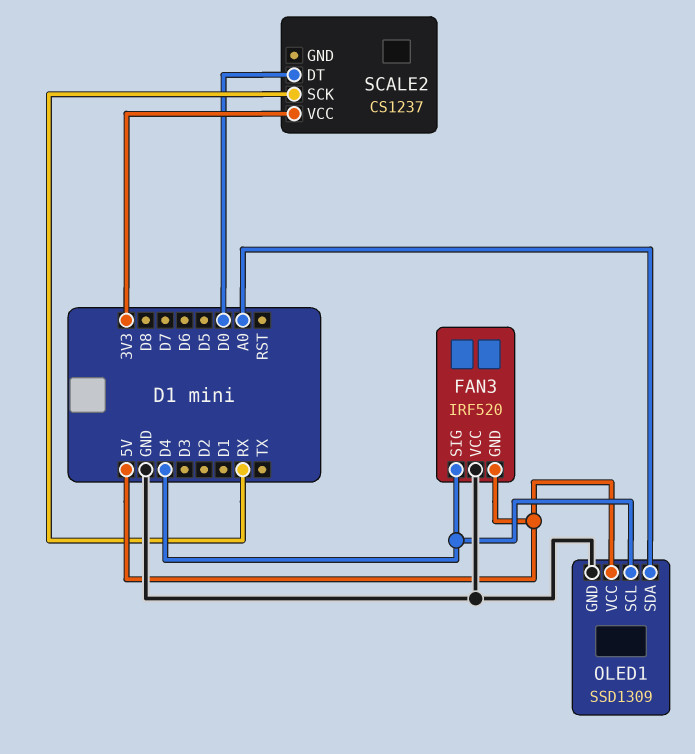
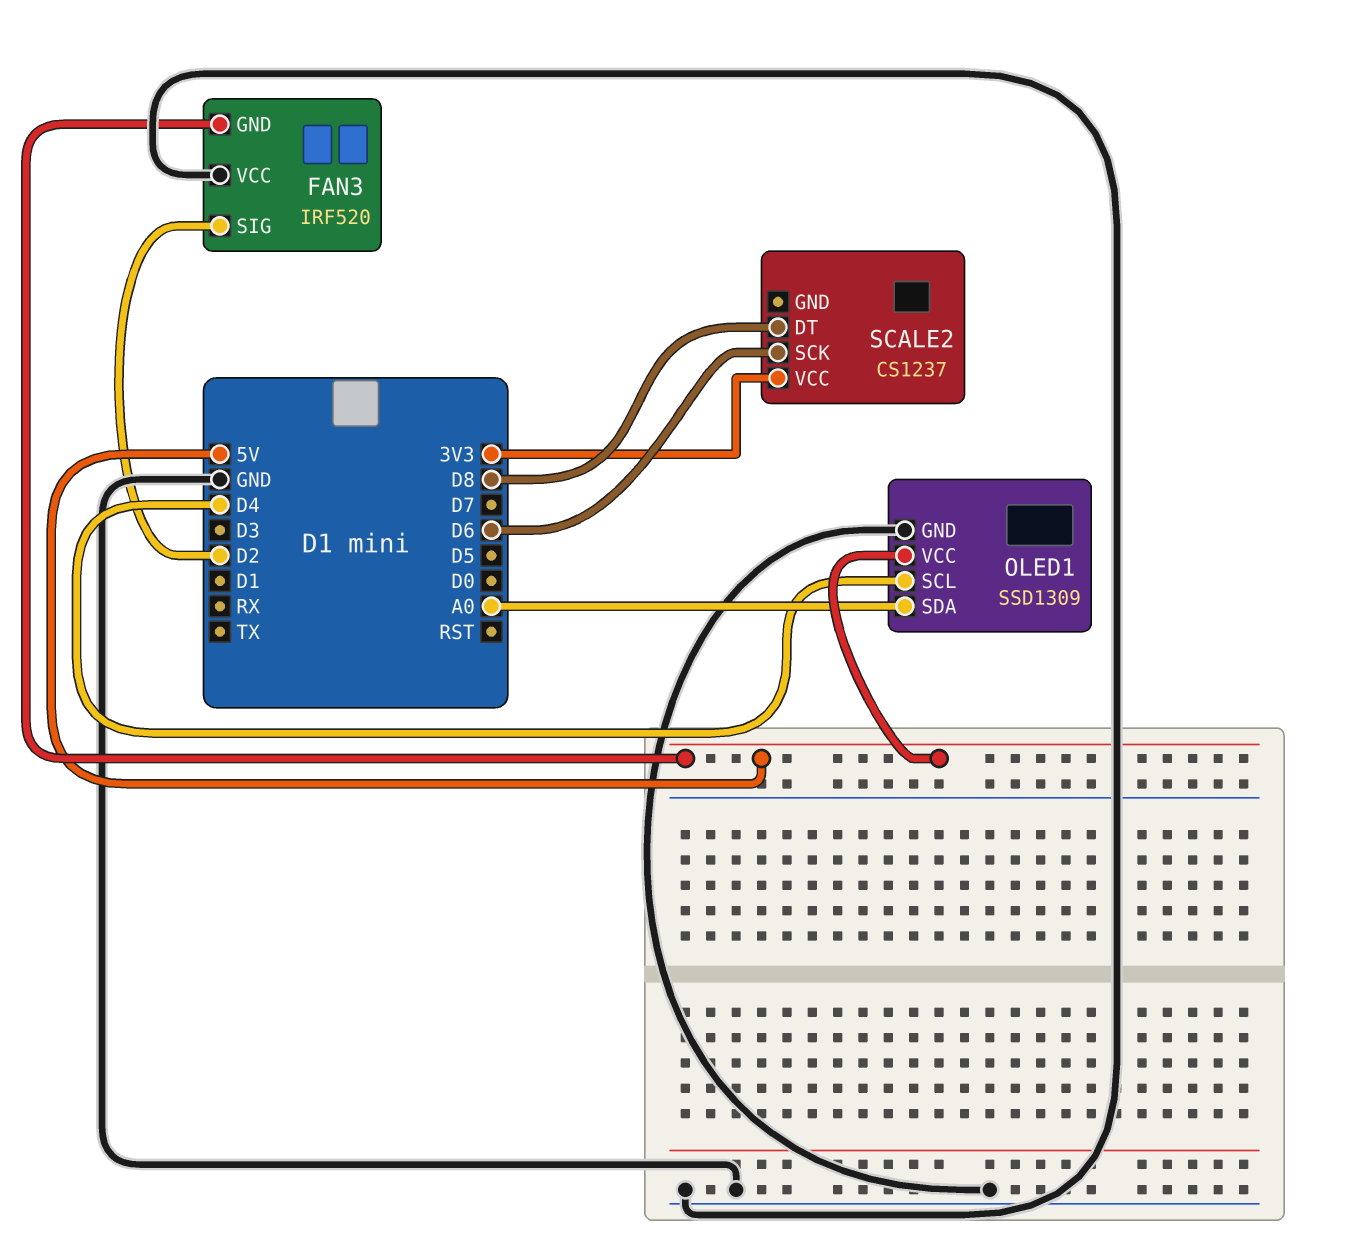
FAN3 pin SIG: D4 -> D2
SCALE2 pin DT: D0 -> D8
SCALE2 pin SCK: RX -> D6

